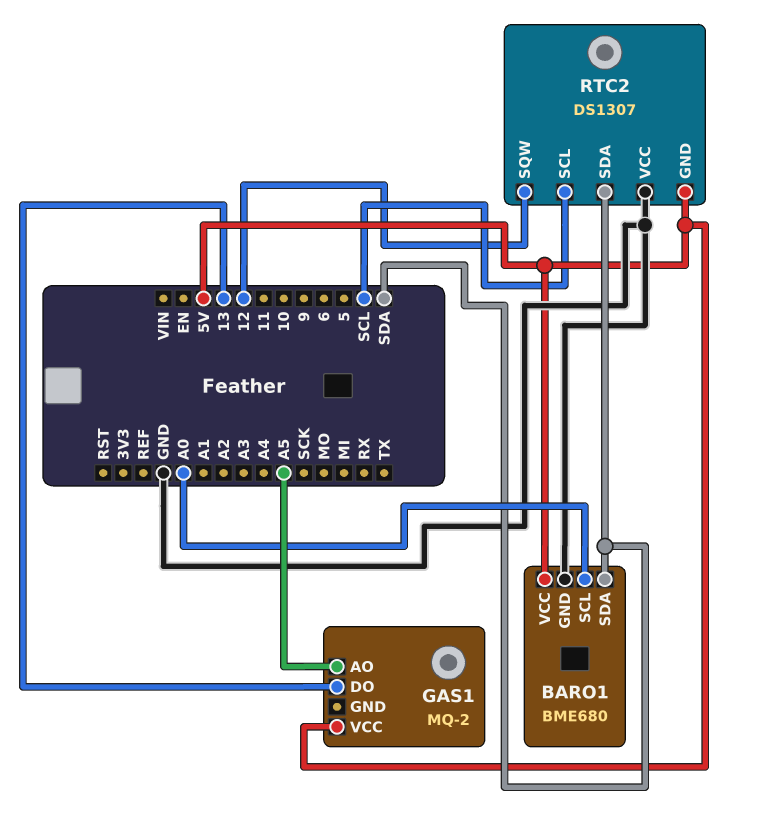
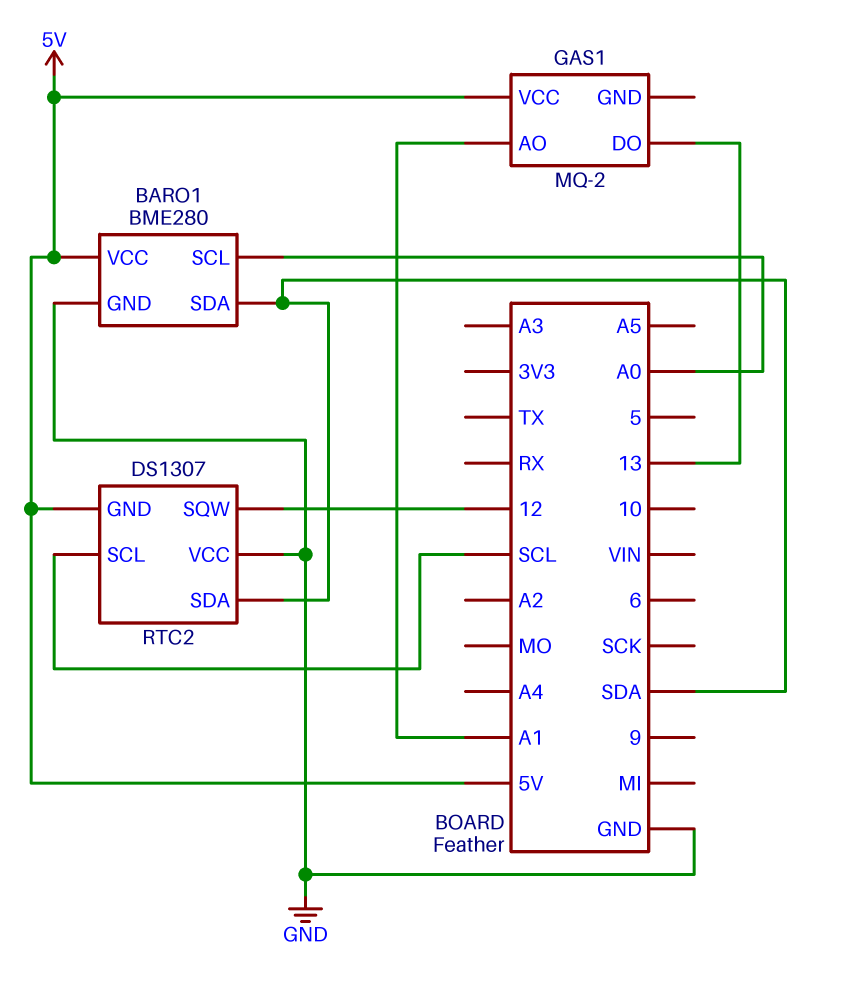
BARO1: BME680 -> BME280
GAS1 pin AO: A5 -> A1

